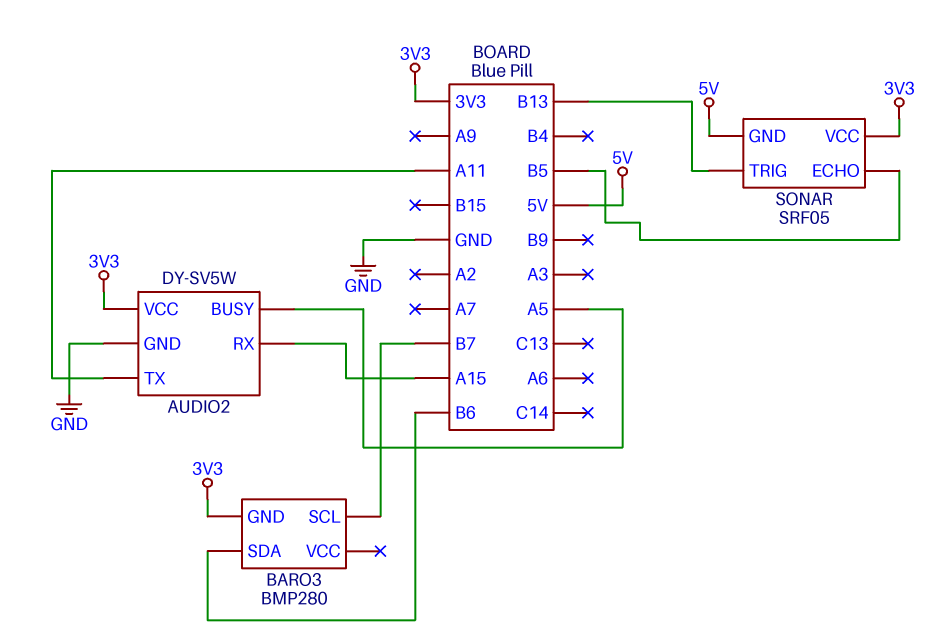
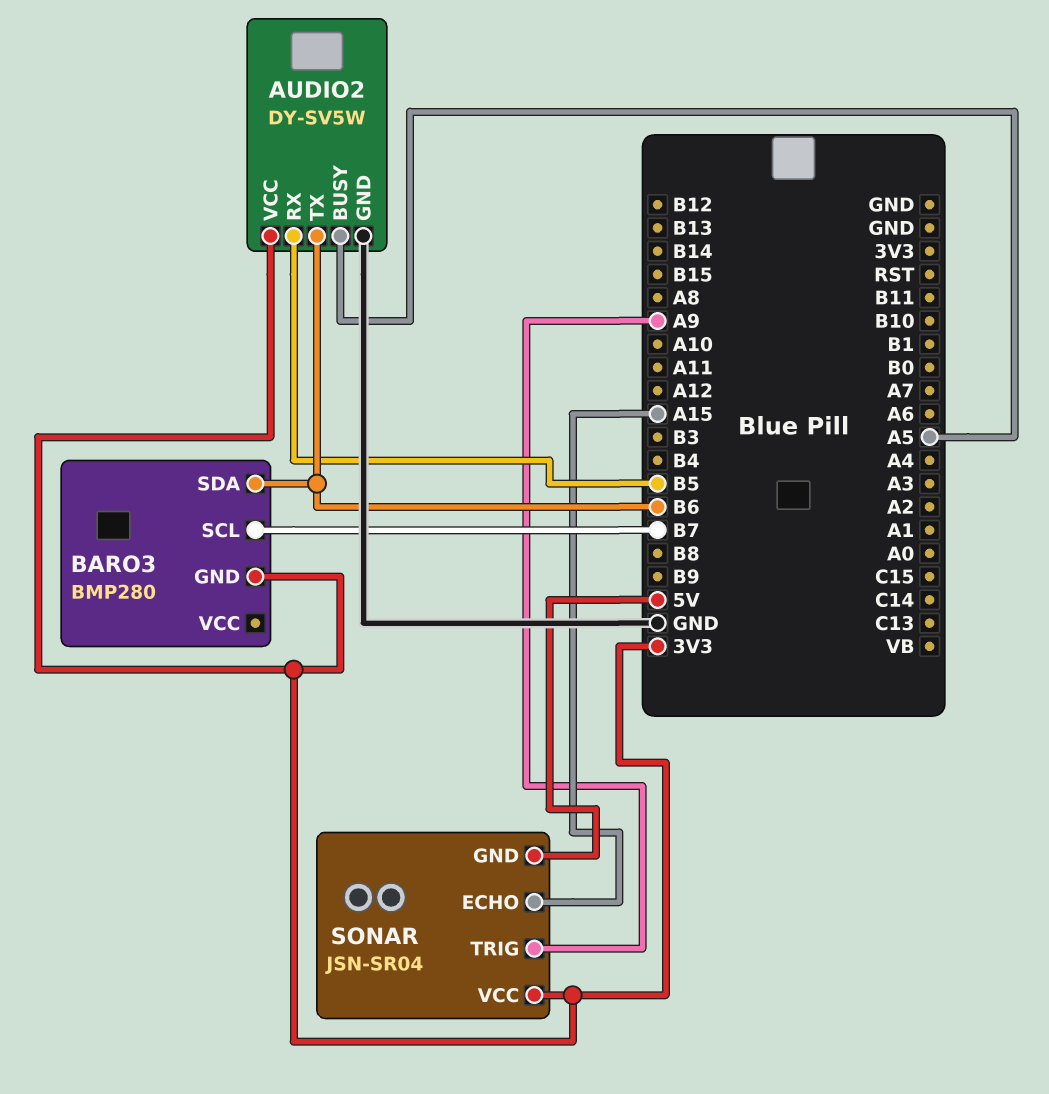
AUDIO2 pin RX: A15 -> B5
AUDIO2 pin TX: A11 -> B6
SONAR: SRF05 -> JSN-SR04
SONAR pin ECHO: B5 -> A15
SONAR pin TRIG: B13 -> A9

